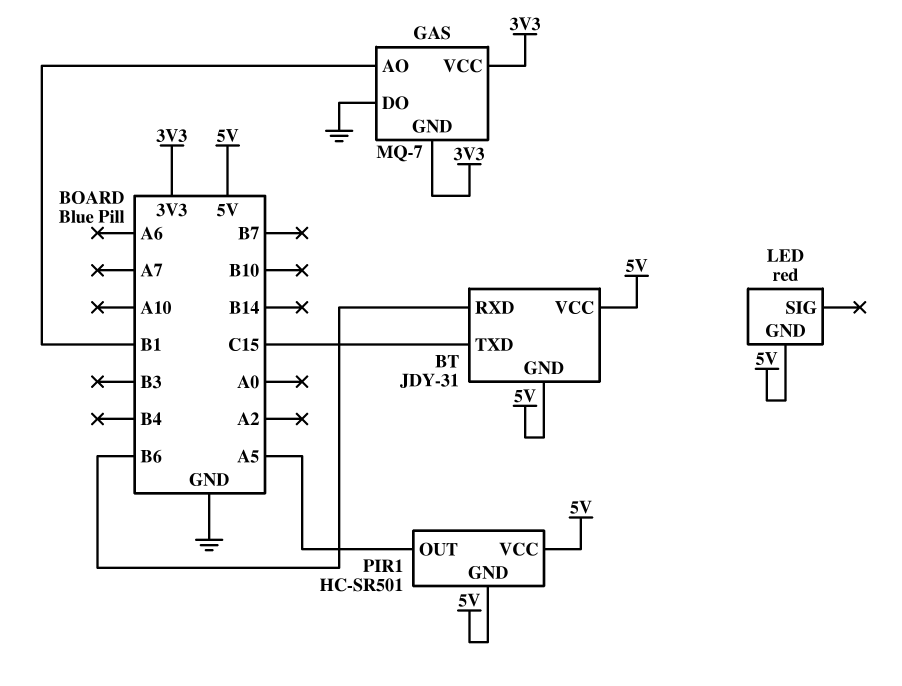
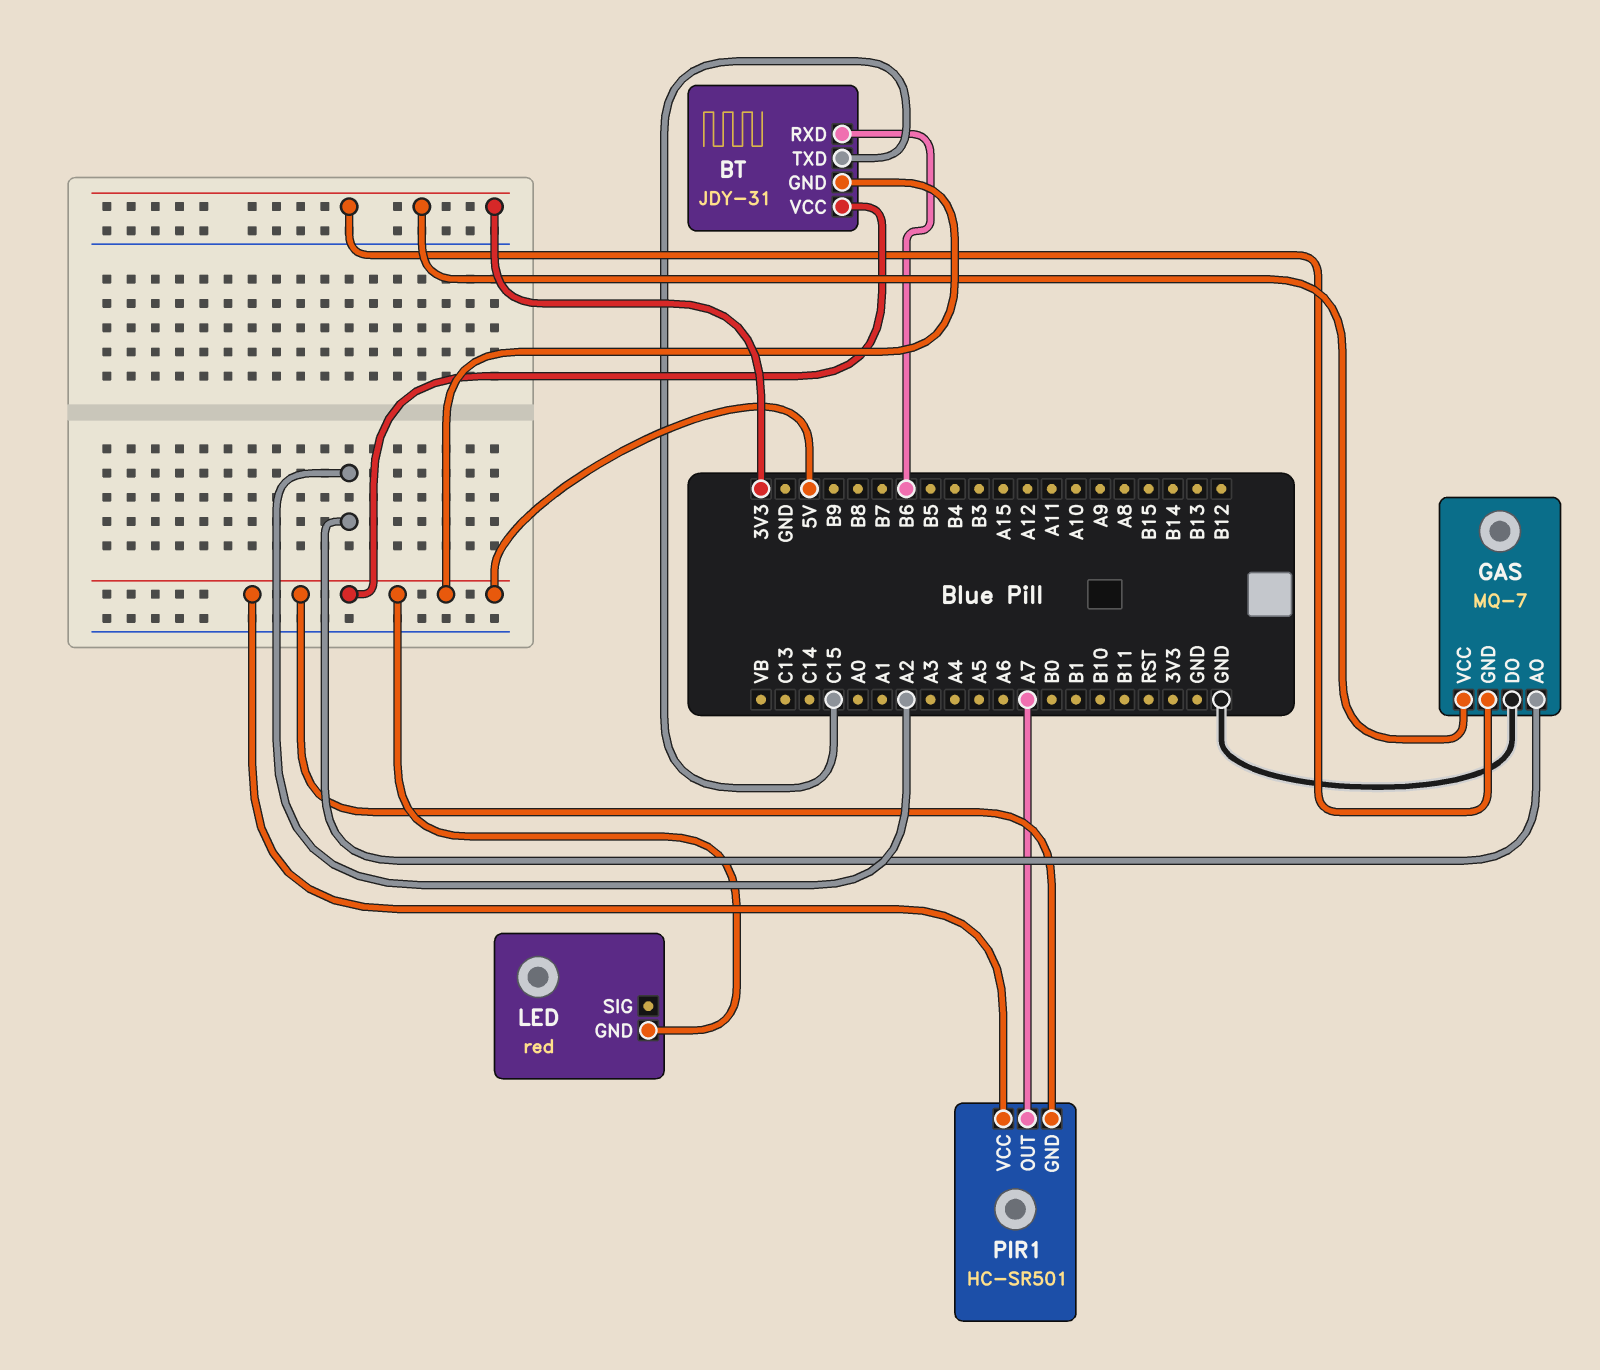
GAS pin AO: B1 -> A2
PIR1 pin OUT: A5 -> A7

